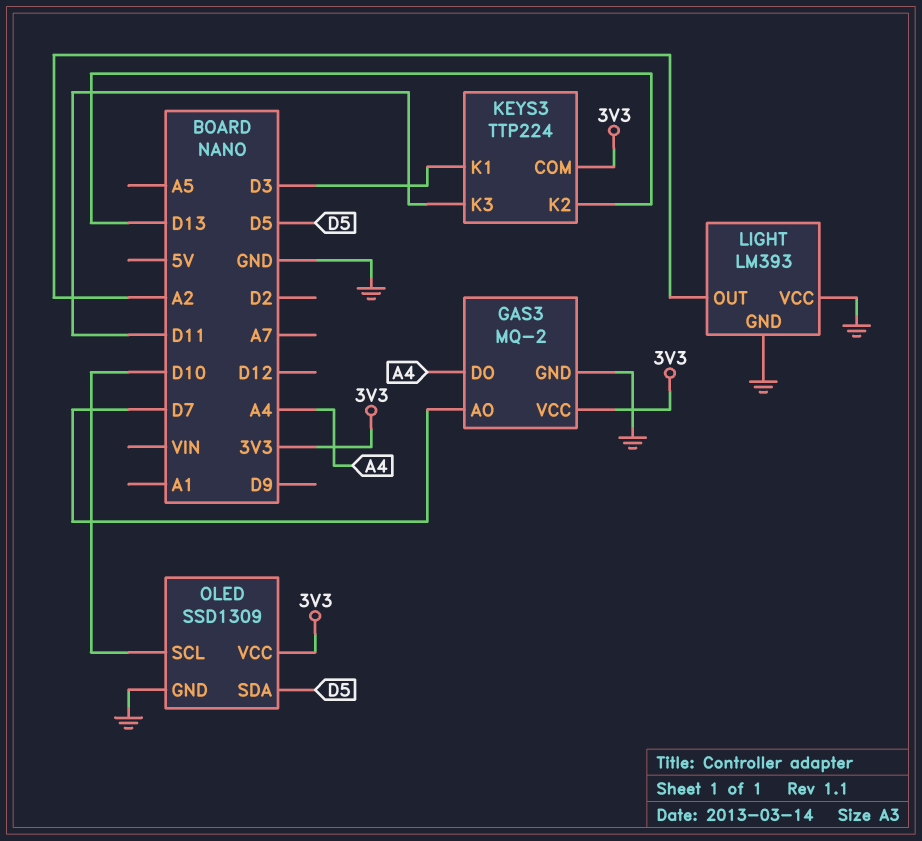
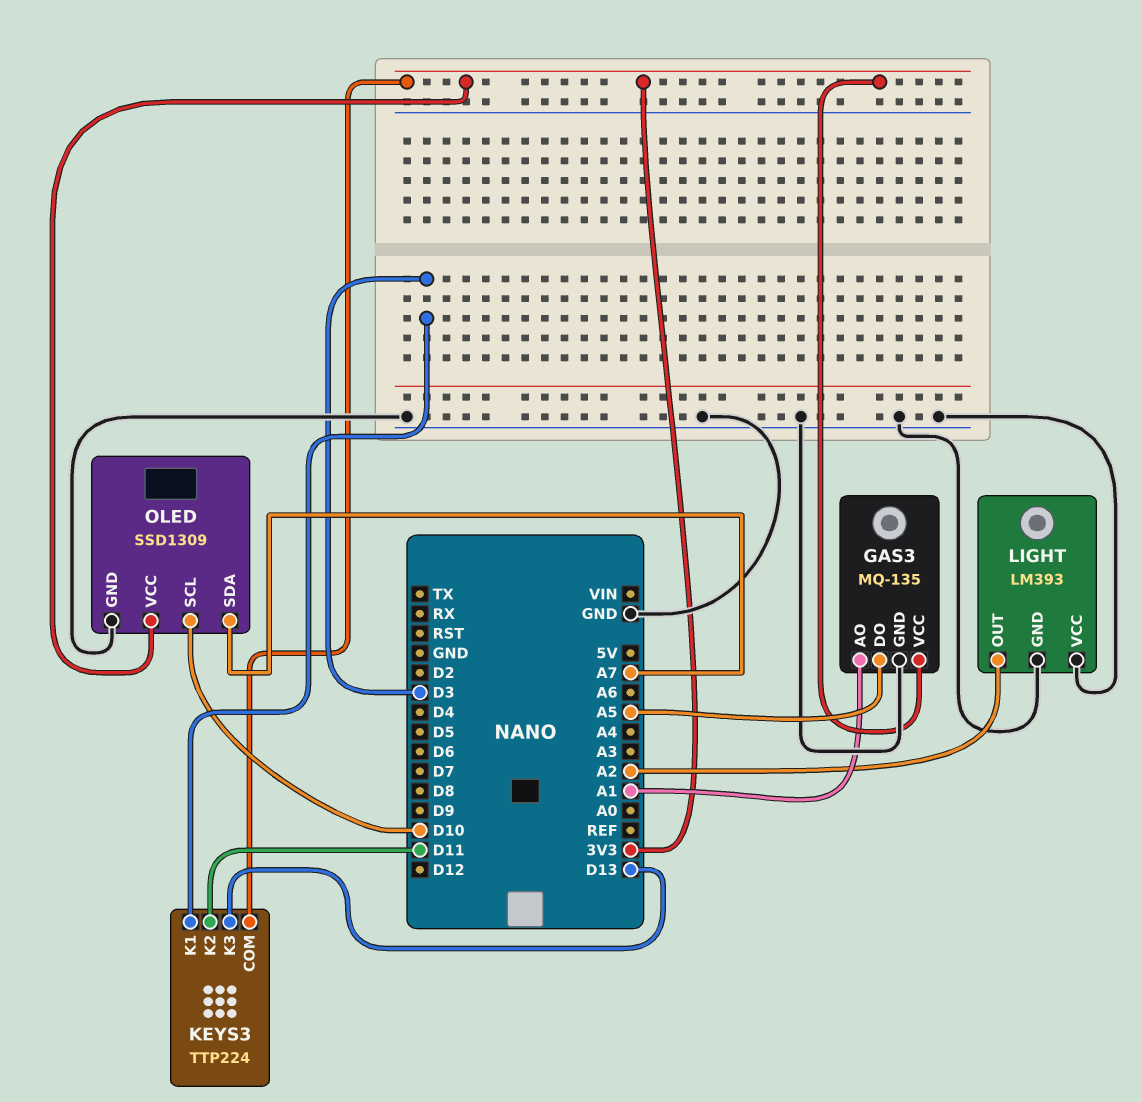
GAS3: MQ-2 -> MQ-135
GAS3 pin AO: D7 -> A1
GAS3 pin DO: A4 -> A5
KEYS3 pin K2: D13 -> D11
KEYS3 pin K3: D11 -> D13
OLED pin SDA: D5 -> A7

